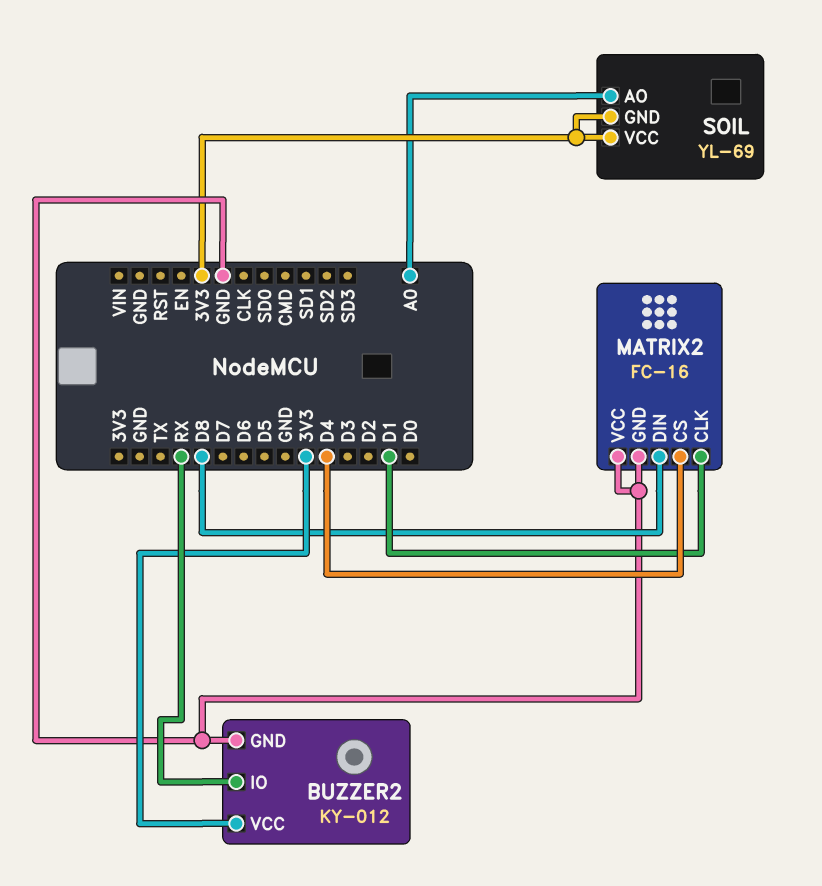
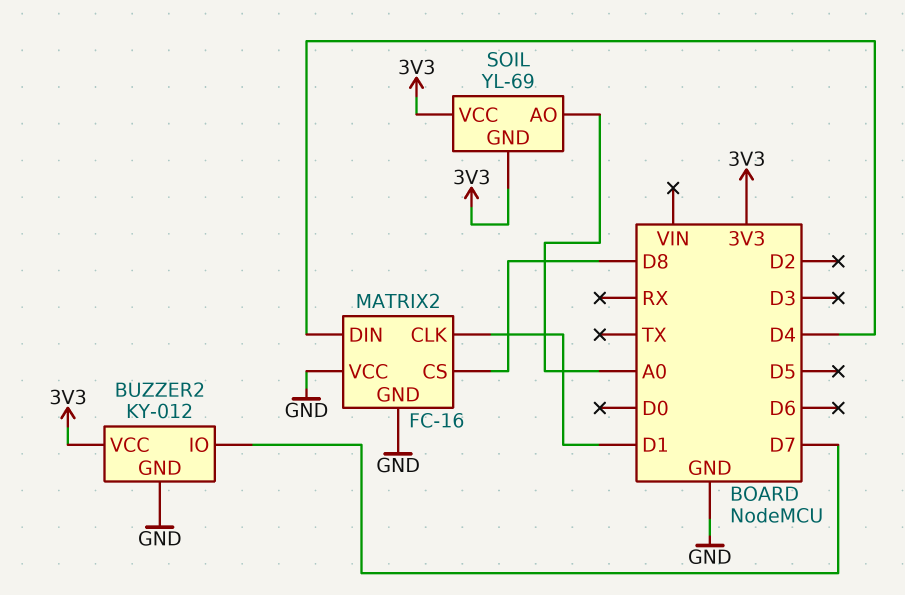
BUZZER2 pin IO: RX -> D7
MATRIX2 pin CS: D4 -> D8
MATRIX2 pin DIN: D8 -> D4

